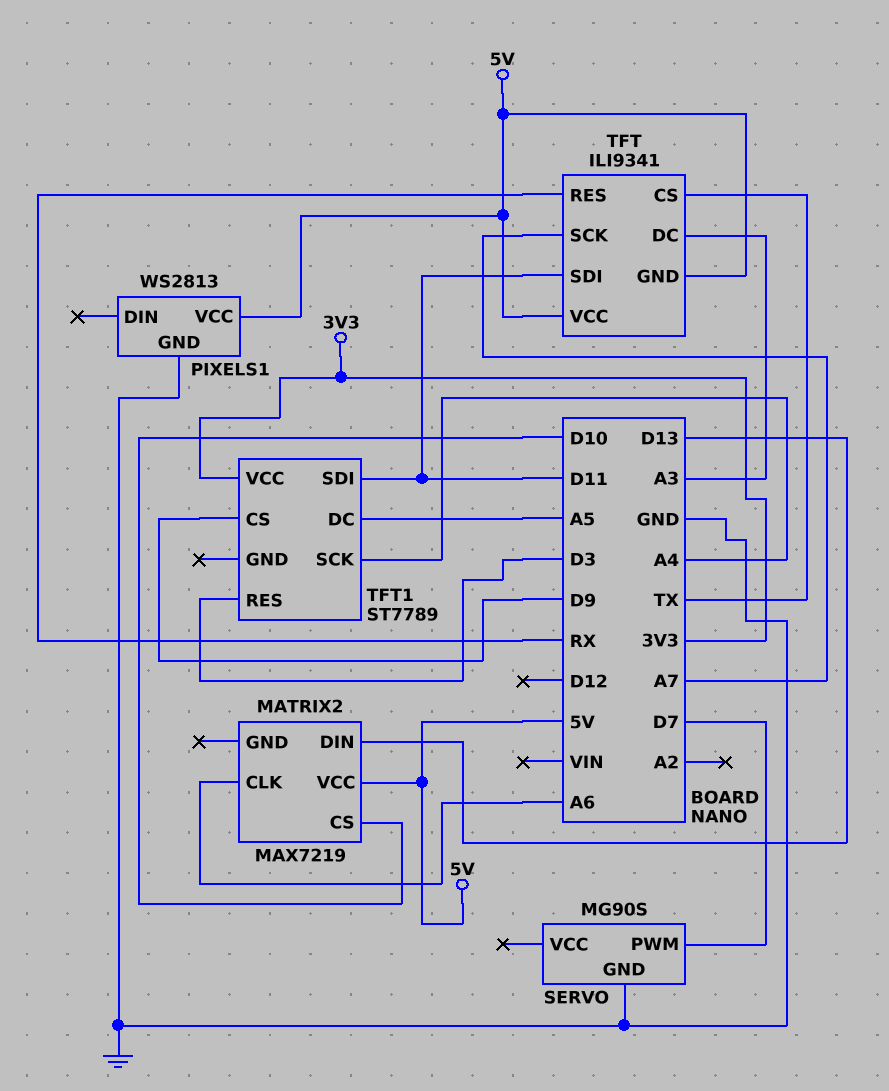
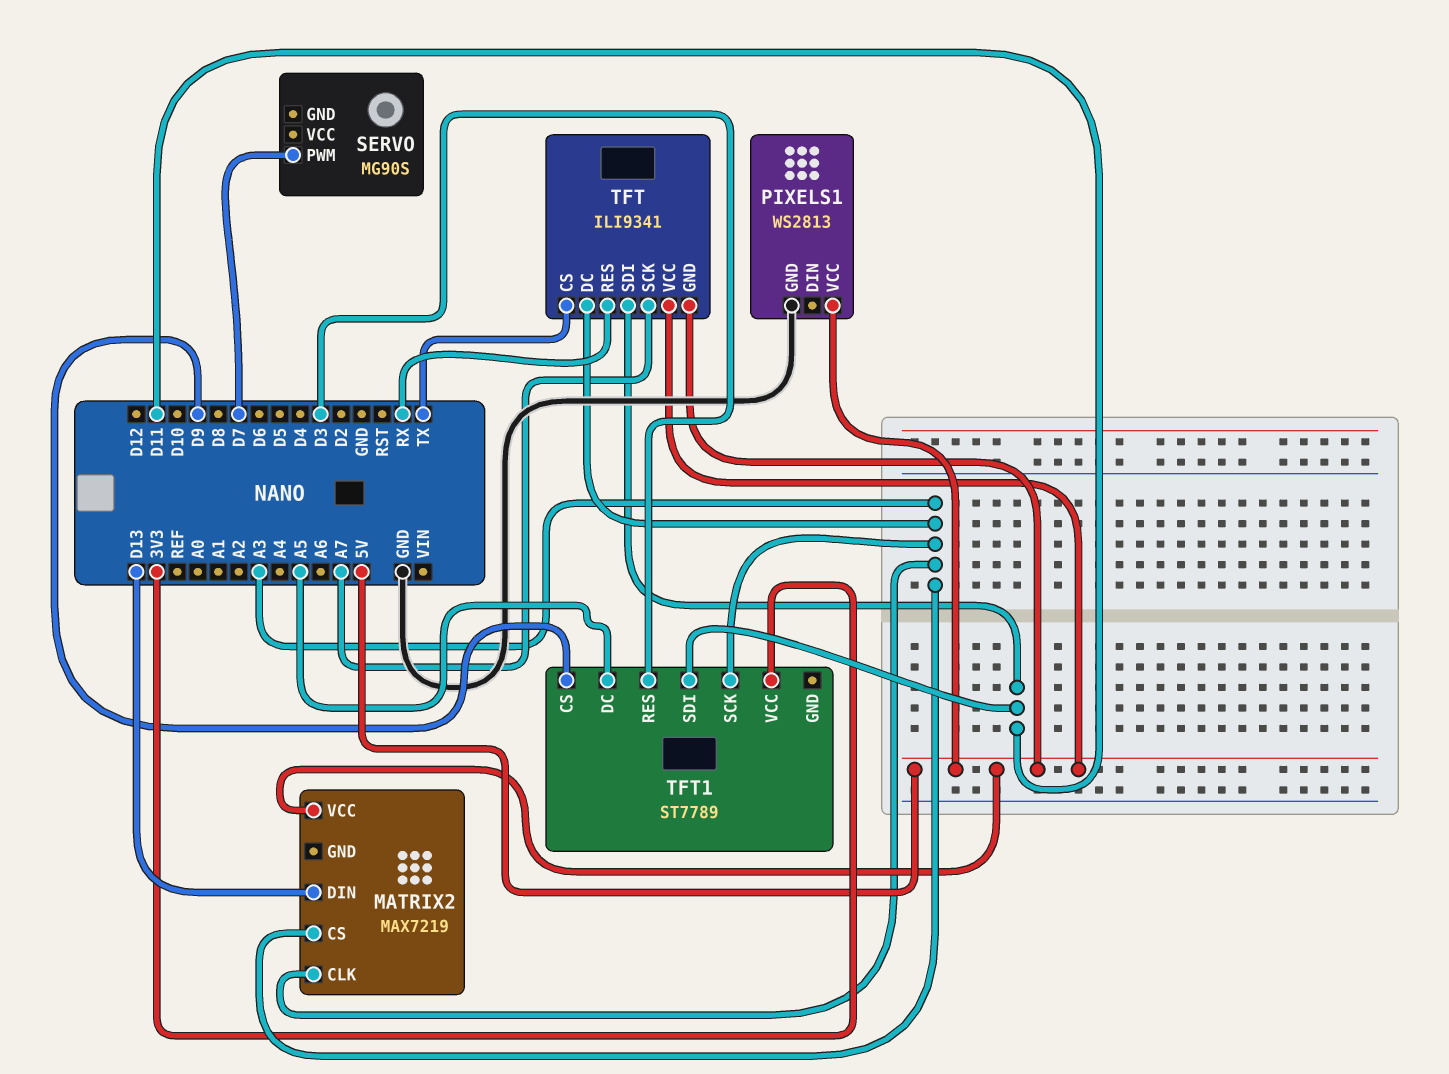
MATRIX2 pin CLK: A6 -> A3
MATRIX2 pin CS: D10 -> A3
SERVO pin GND: GND -> none
TFT1 pin SCK: A4 -> A3

